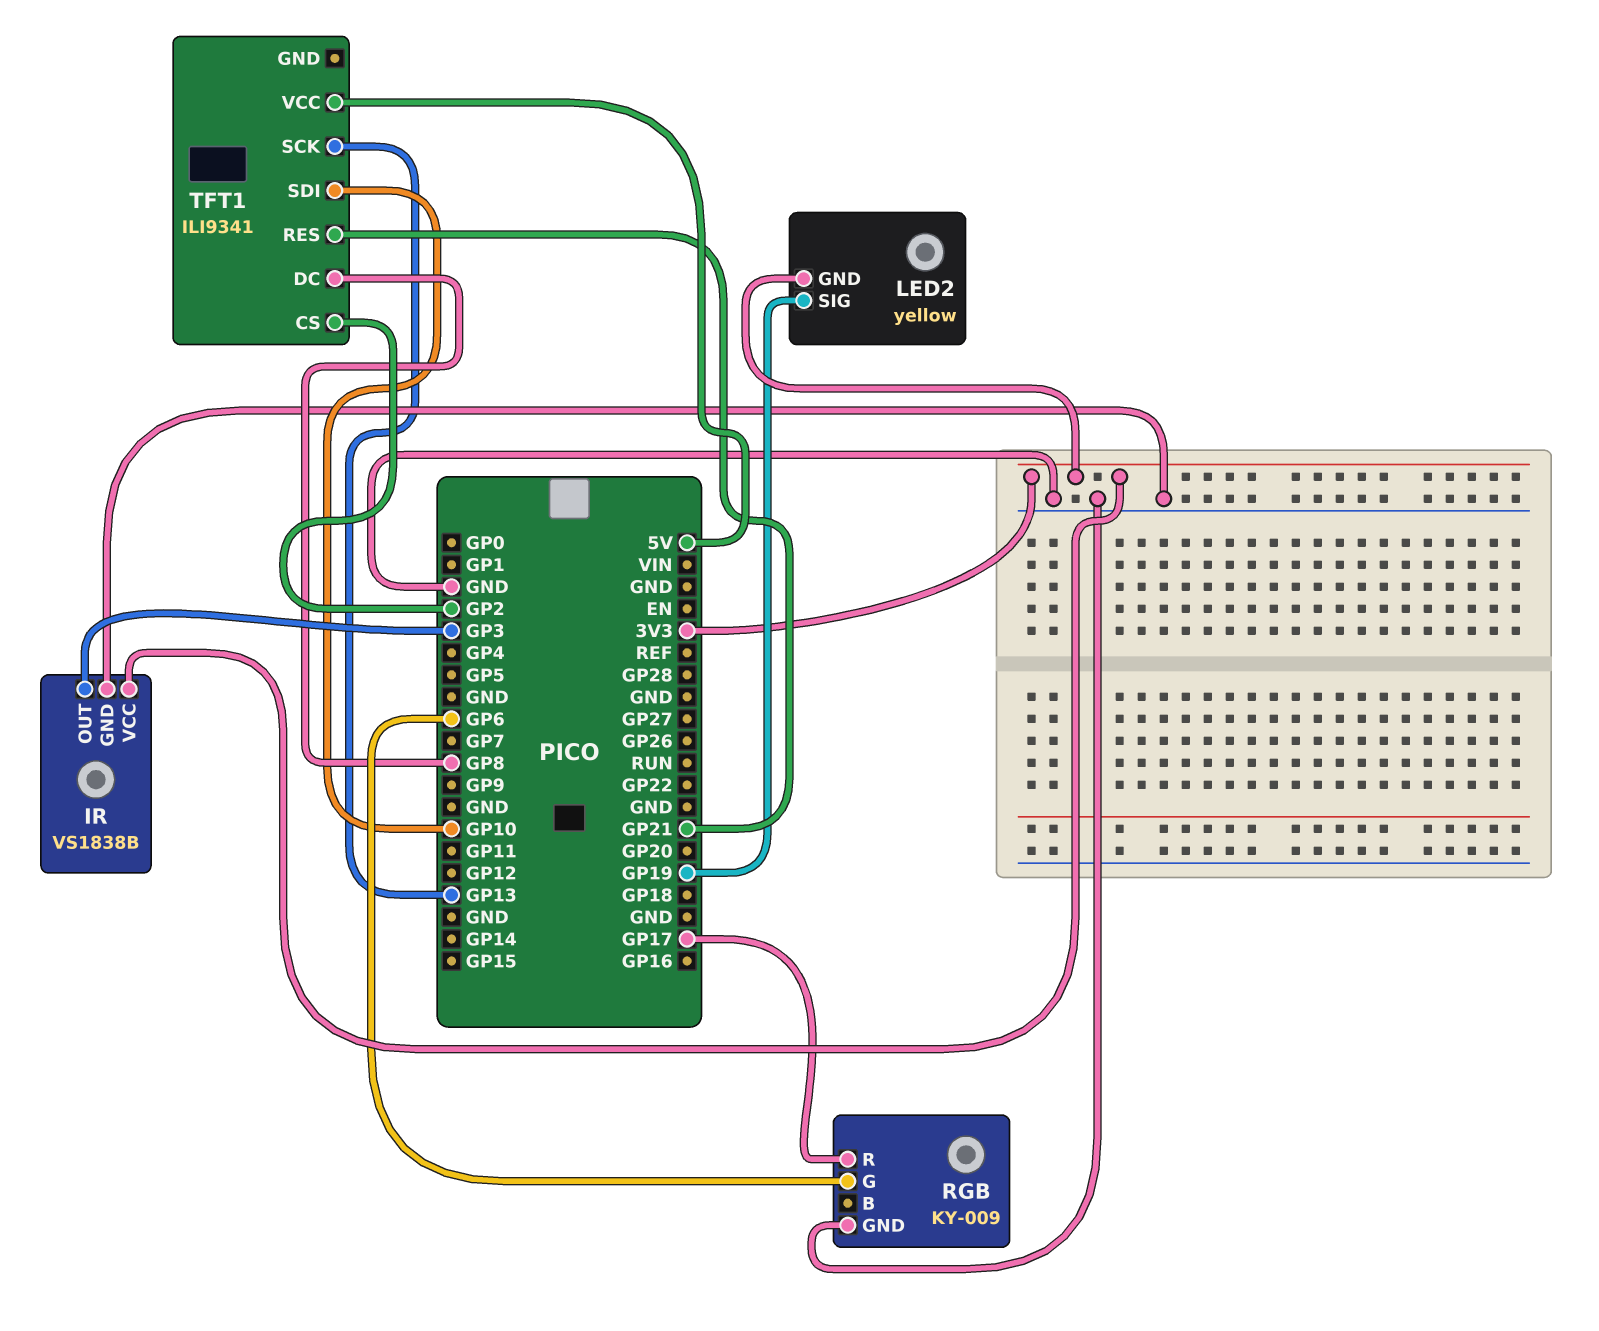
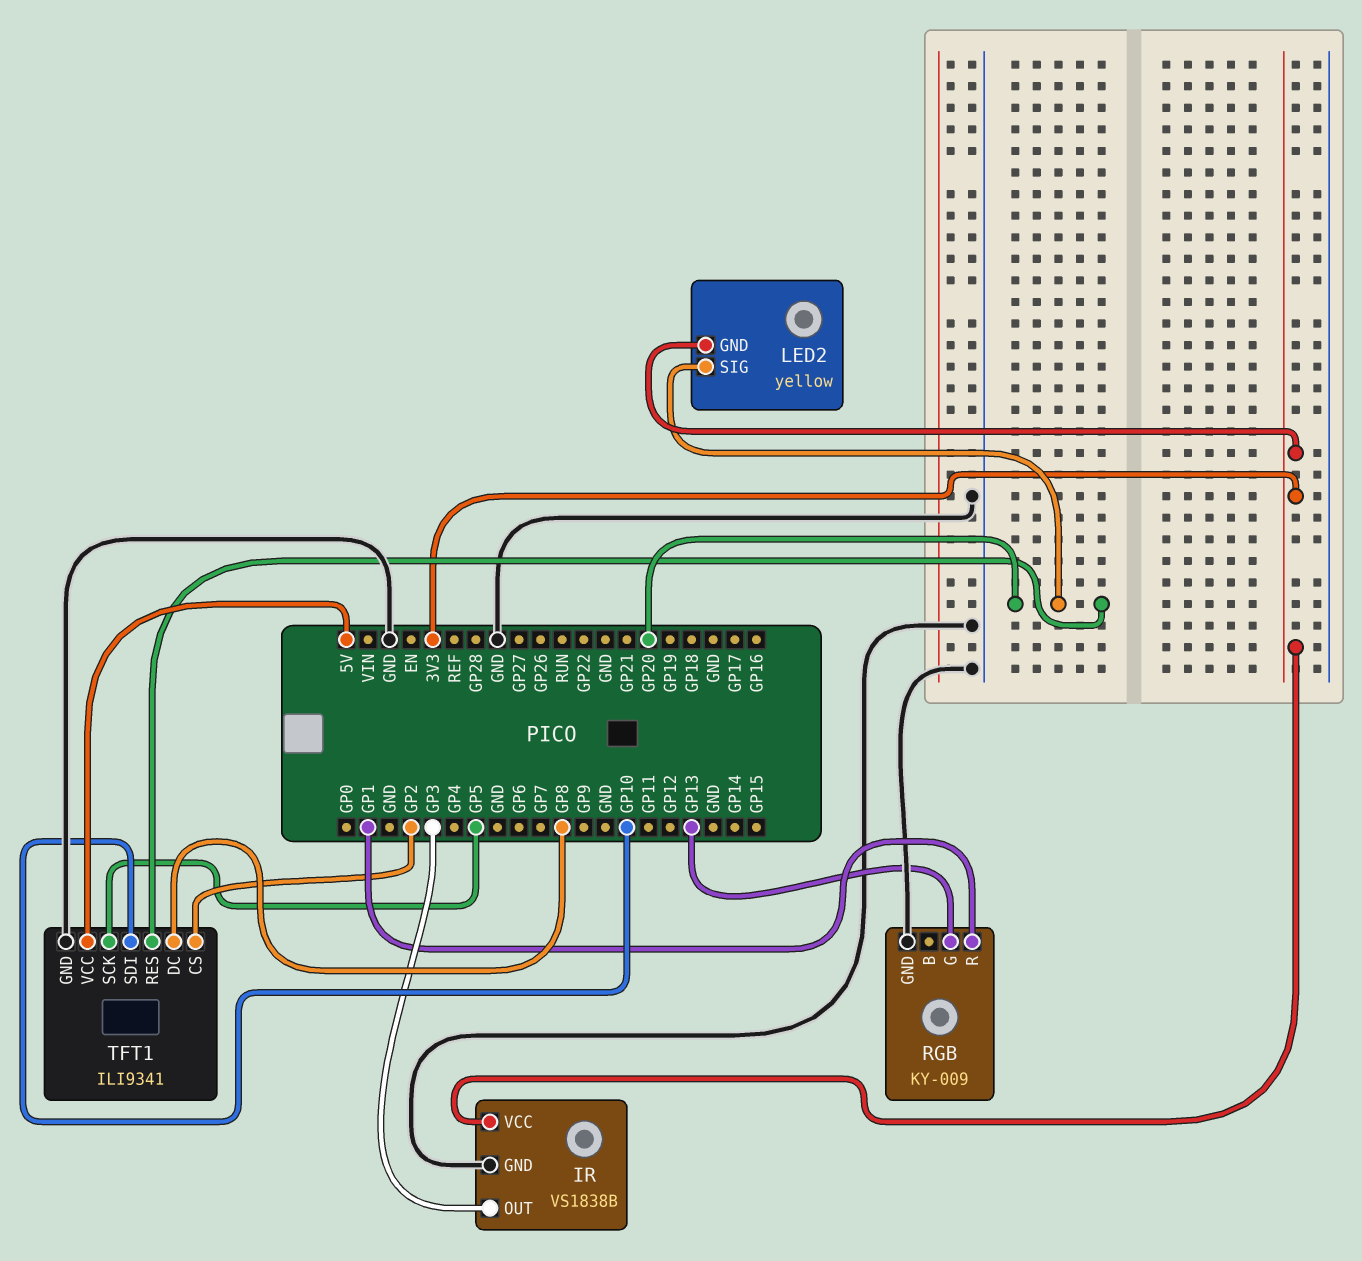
LED2 pin SIG: GP19 -> GP20
RGB pin G: GP6 -> GP13
RGB pin R: GP17 -> GP1
TFT1 pin GND: none -> GND
TFT1 pin RES: GP21 -> GP20
TFT1 pin SCK: GP13 -> GP5

